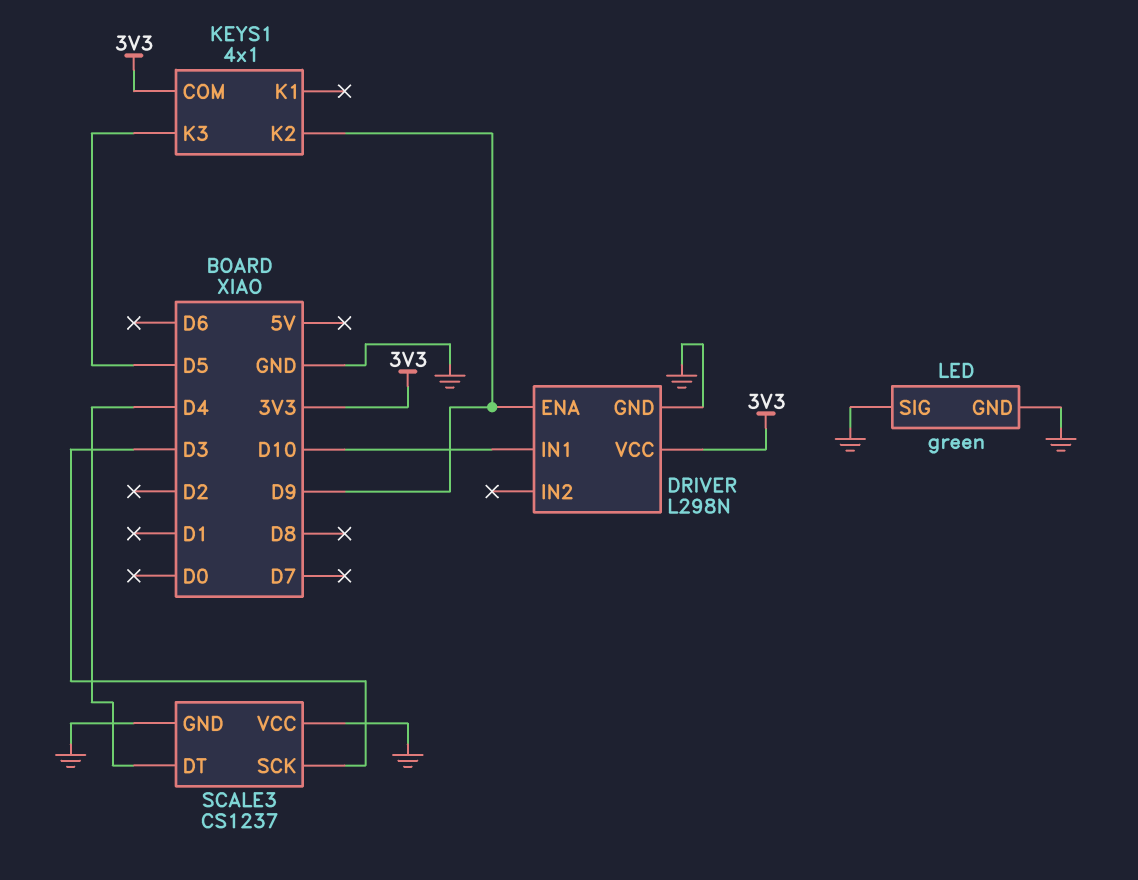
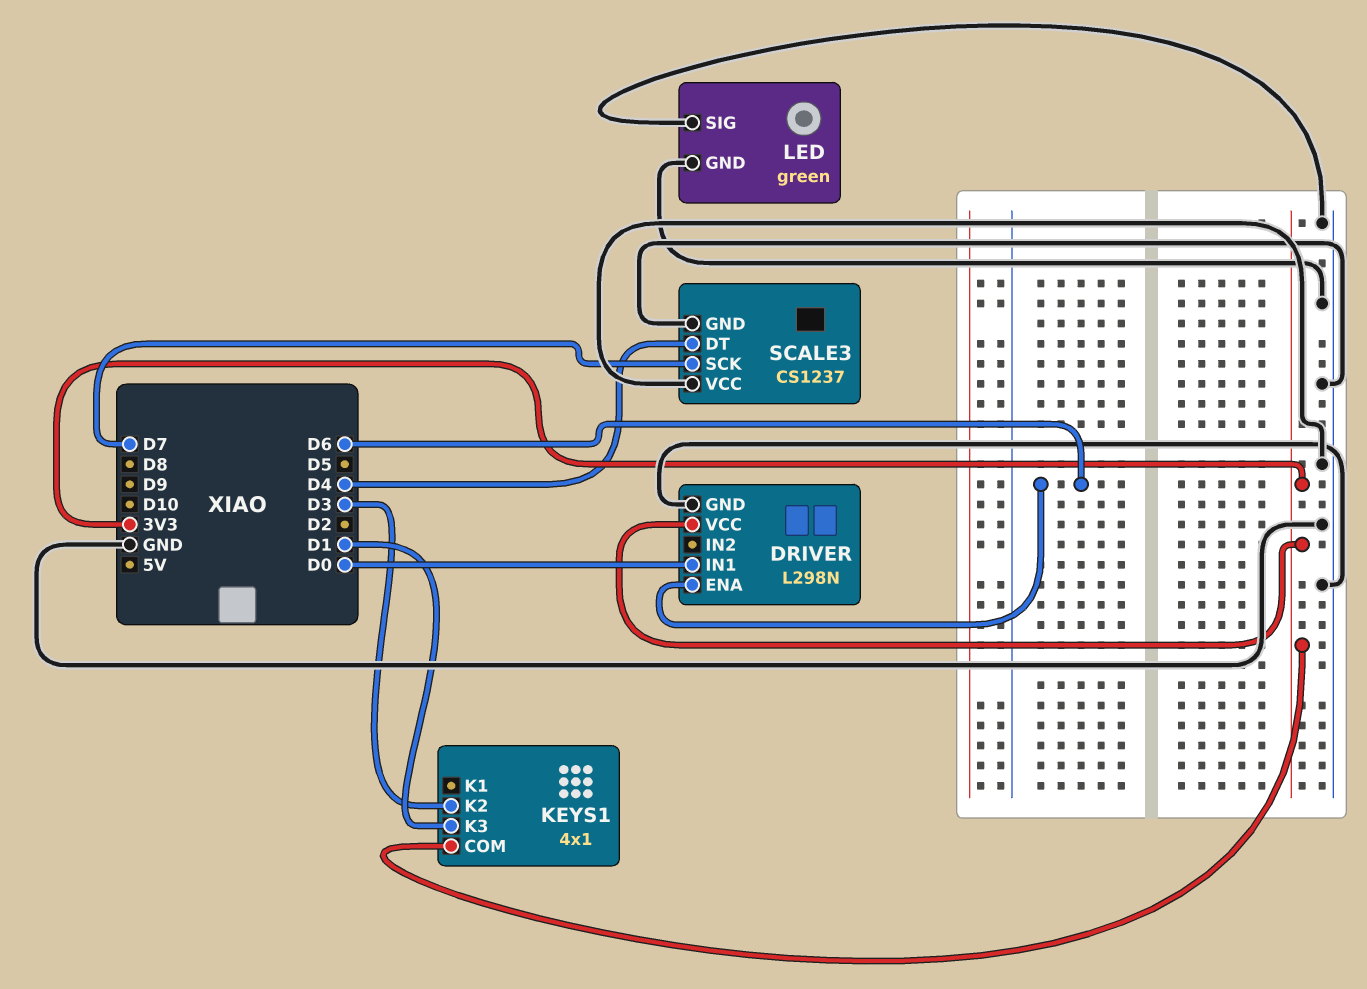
DRIVER pin ENA: D9 -> D6
DRIVER pin IN1: D10 -> D0
KEYS1 pin K2: D9 -> D3
KEYS1 pin K3: D5 -> D1
SCALE3 pin SCK: D3 -> D7

